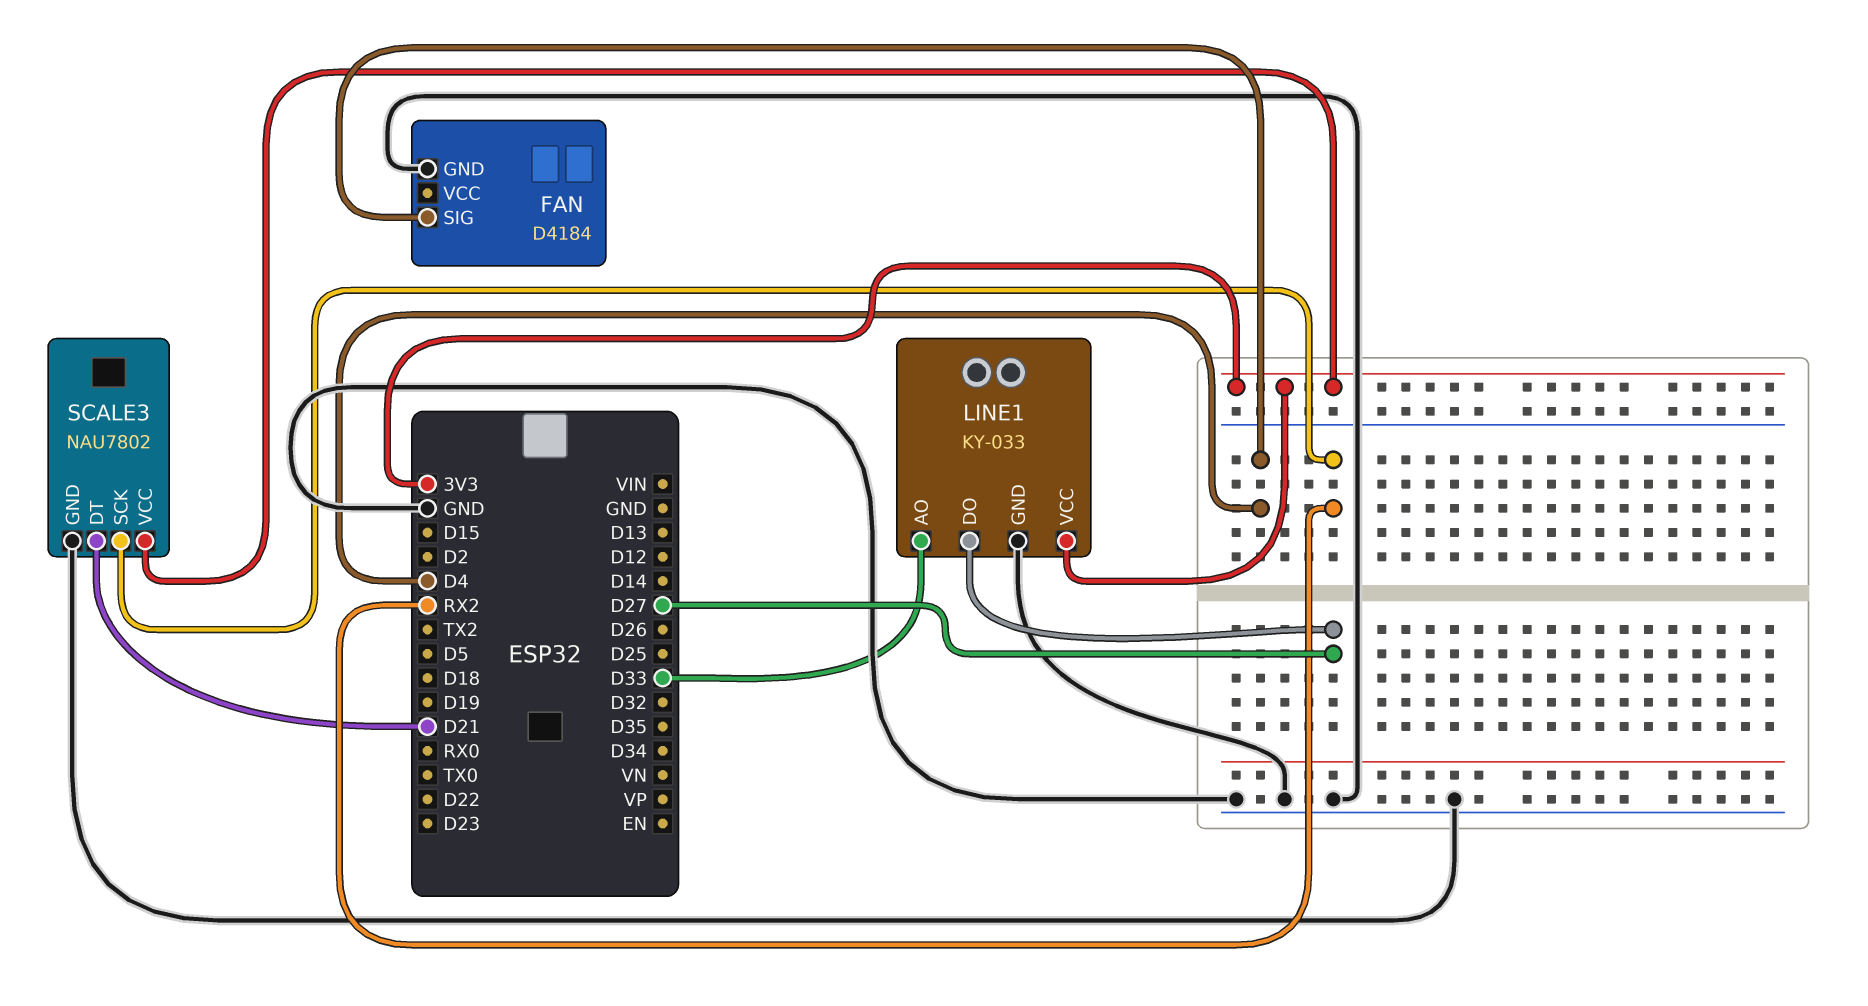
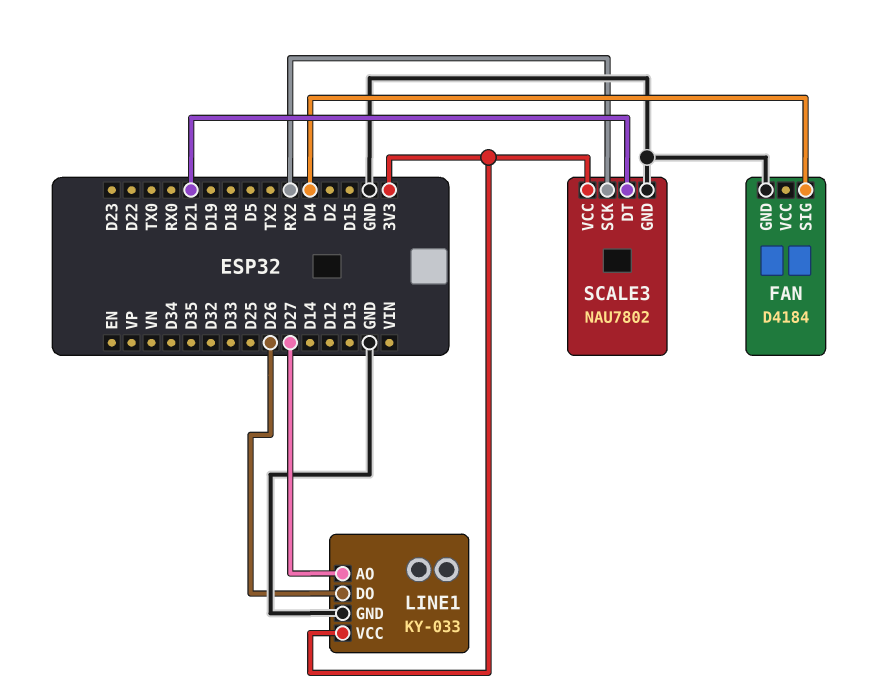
LINE1 pin AO: D33 -> D27
LINE1 pin DO: D27 -> D26

